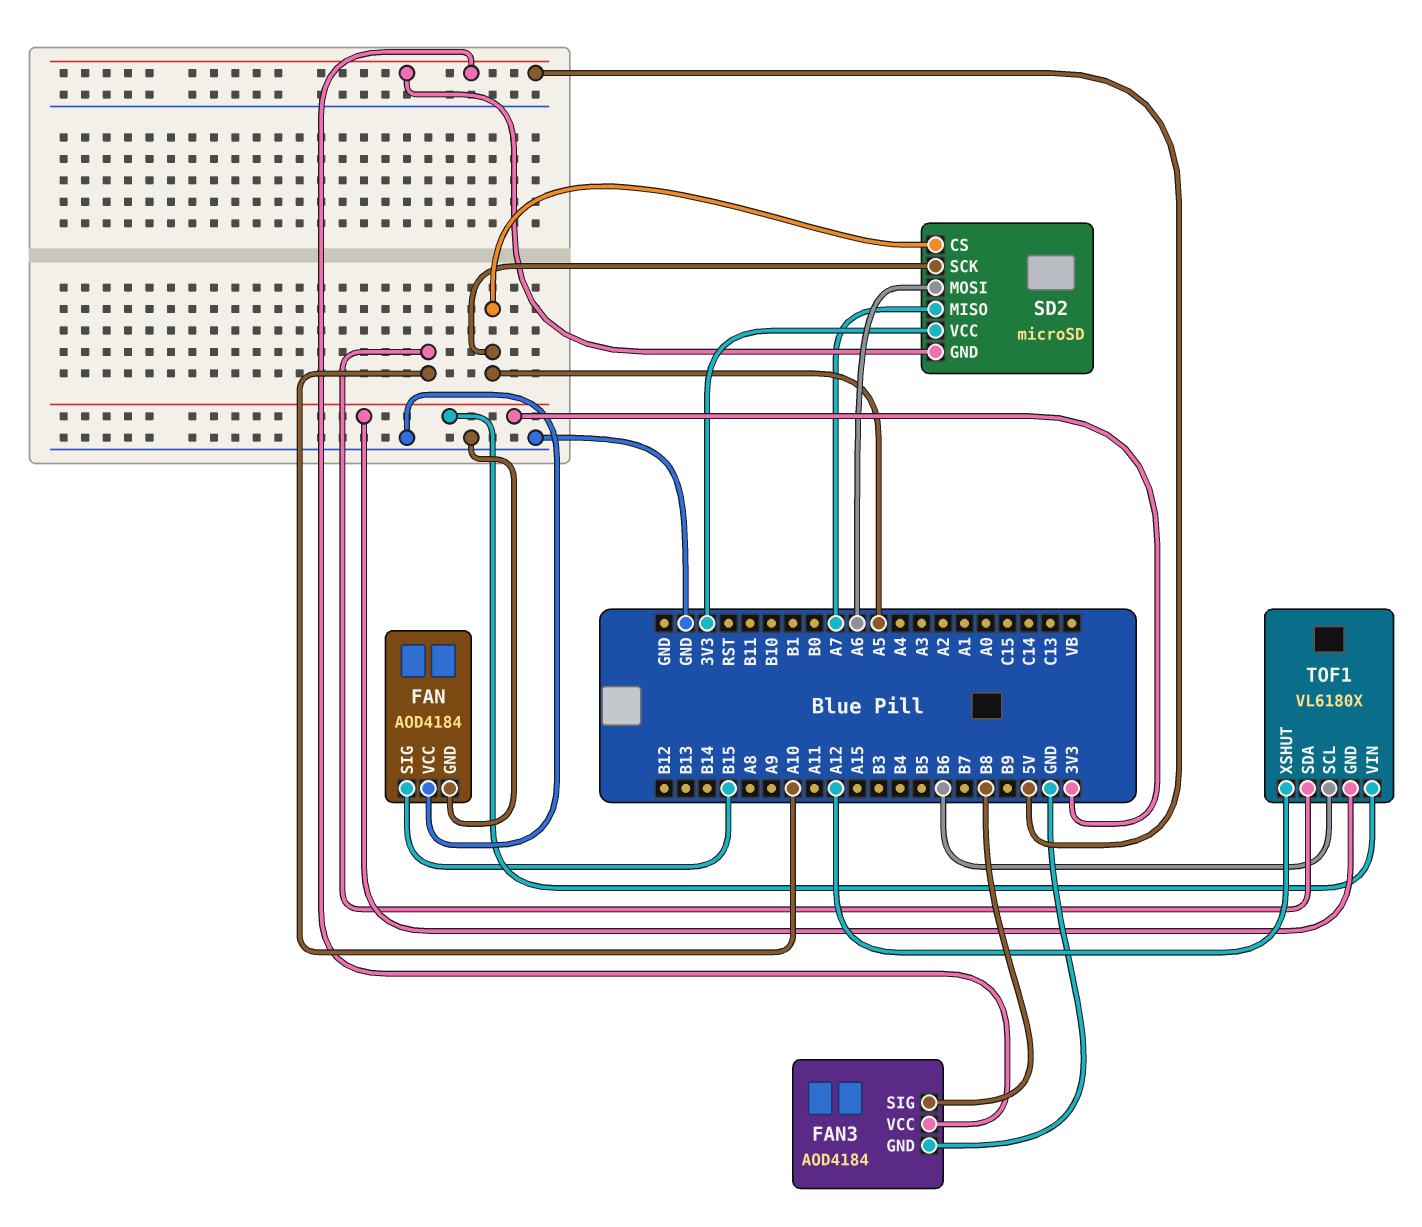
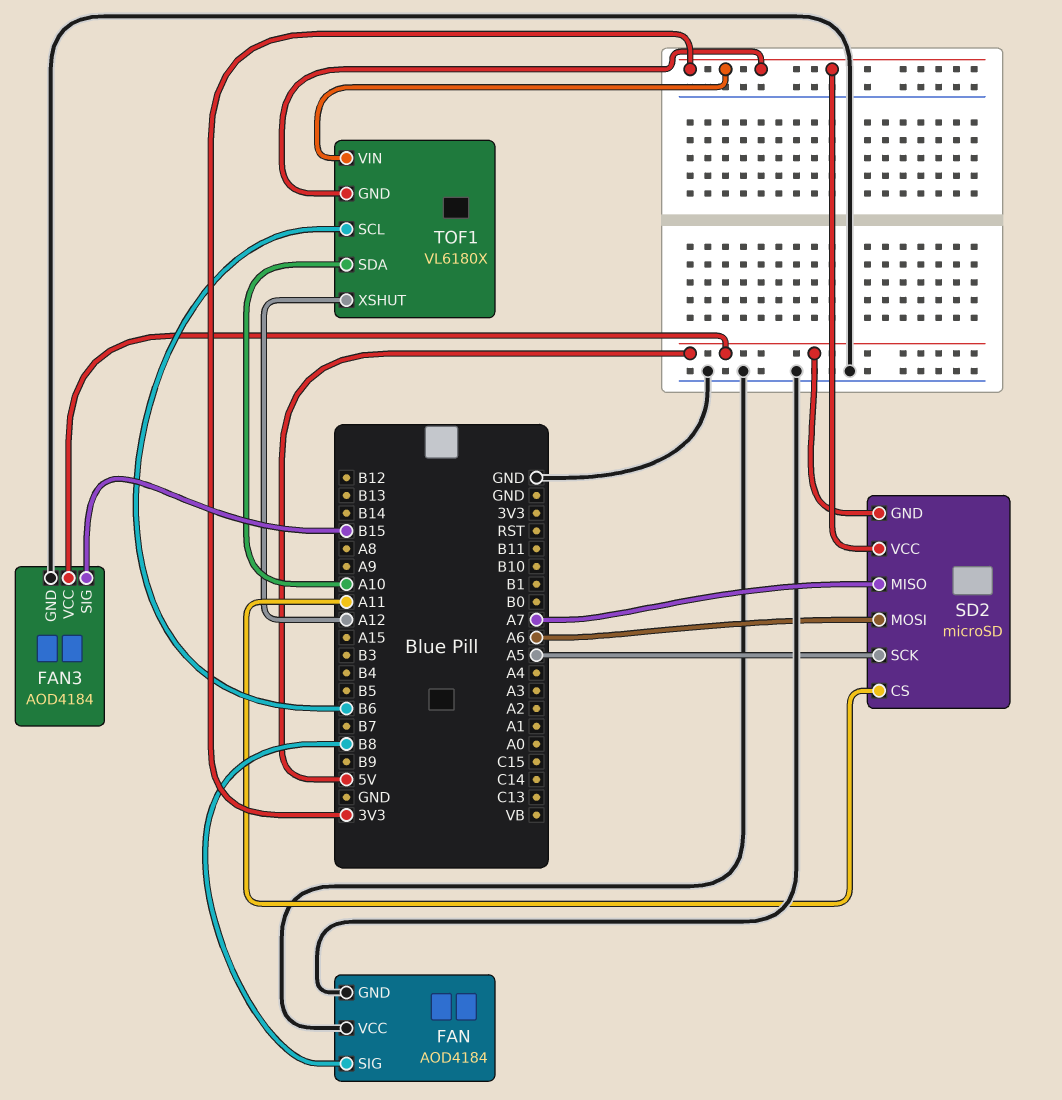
FAN pin SIG: B15 -> B8
FAN3 pin SIG: B8 -> B15
SD2 pin CS: A5 -> A11

